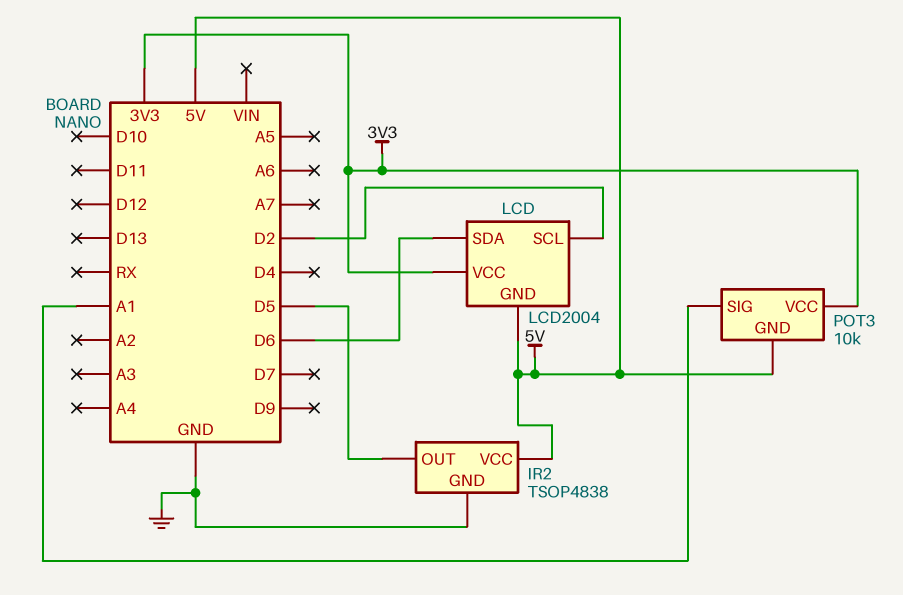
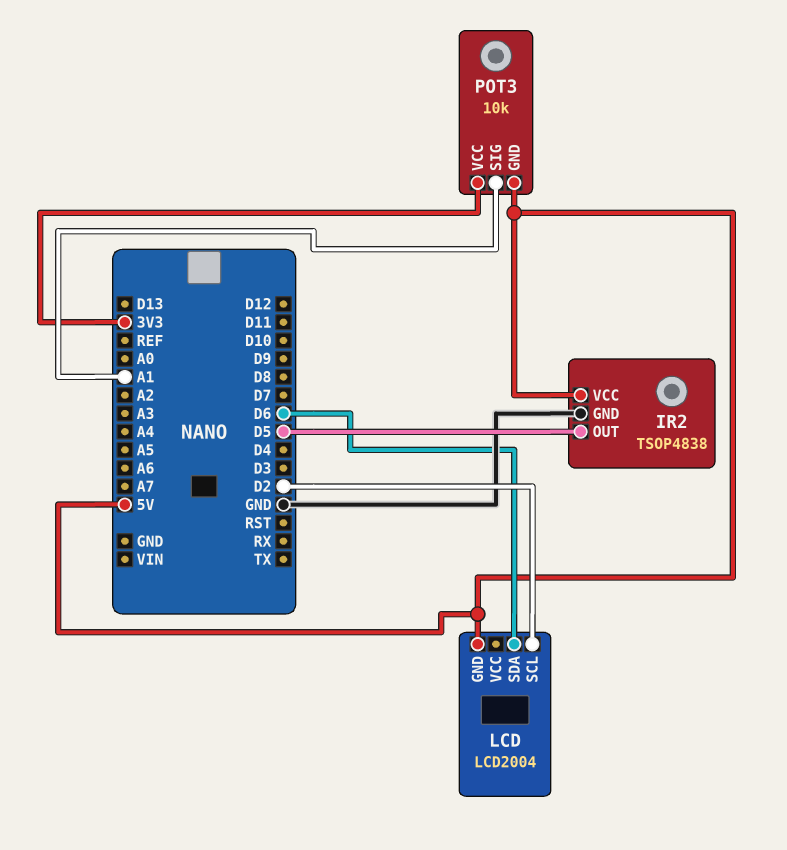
LCD pin VCC: 3V3 -> none

